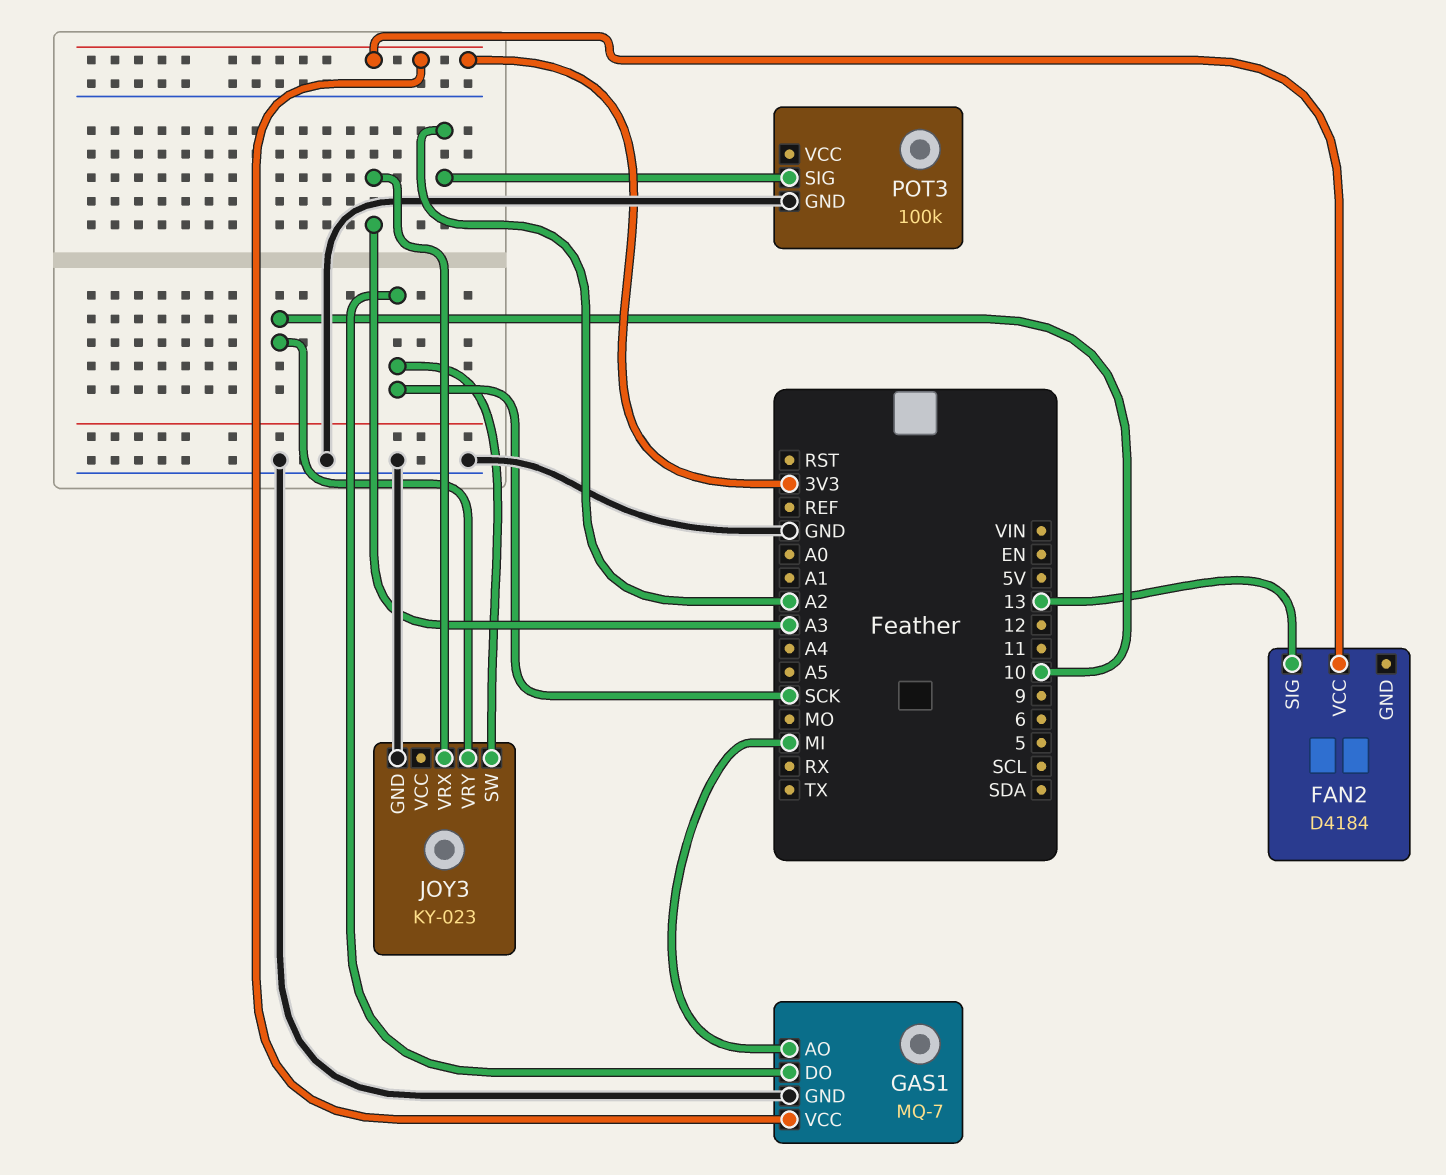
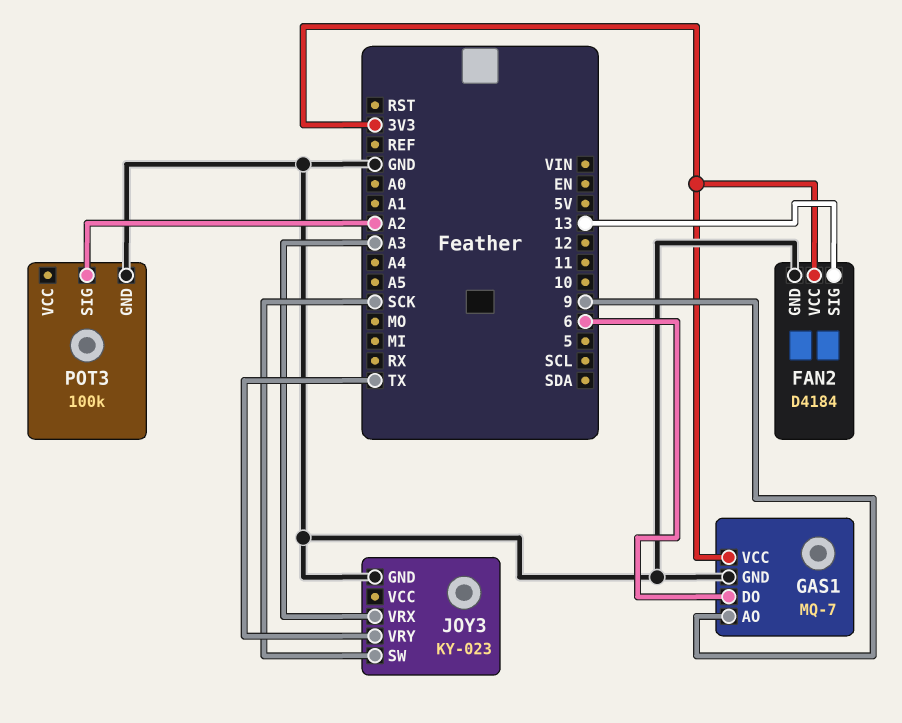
FAN2 pin GND: none -> GND
GAS1 pin AO: MI -> 9
GAS1 pin DO: SCK -> 6
JOY3 pin VRY: 10 -> TX

